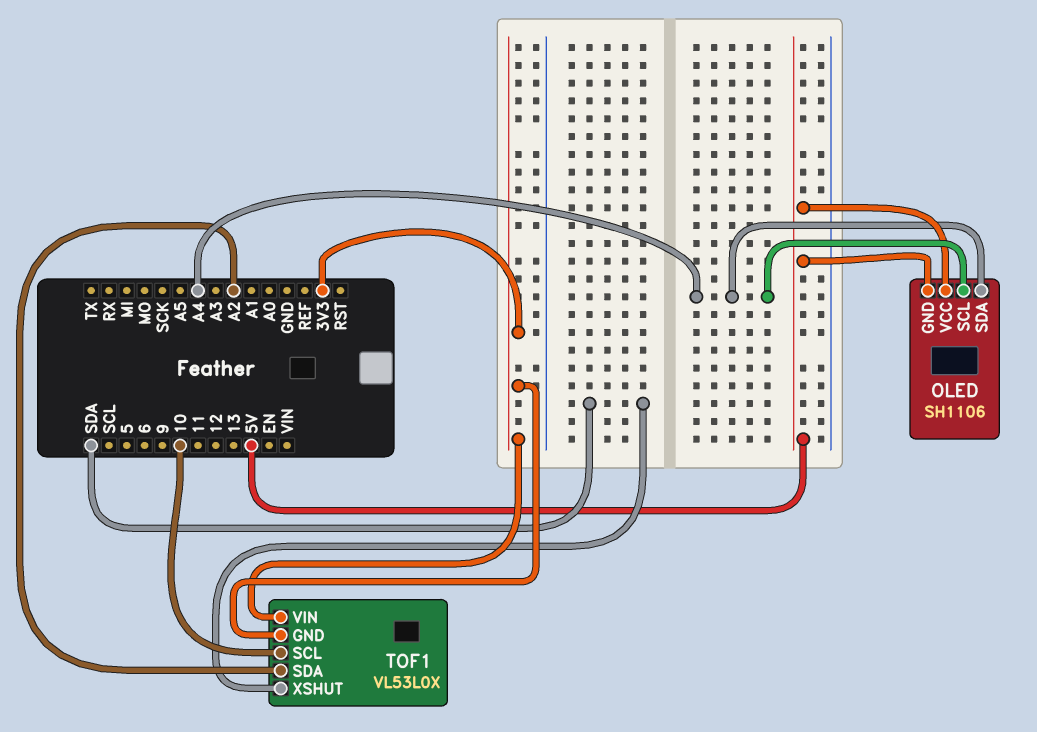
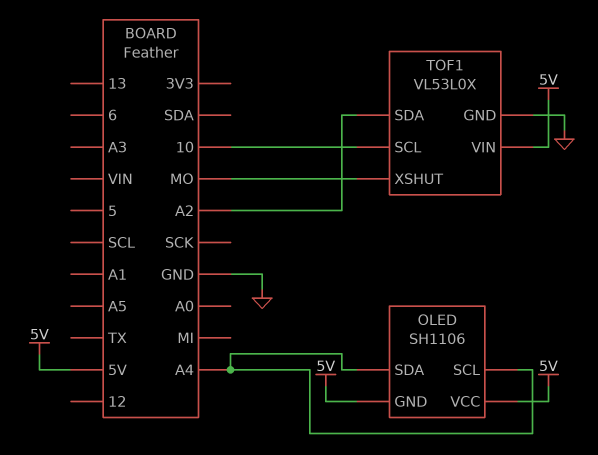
TOF1 pin GND: 3V3 -> GND
TOF1 pin VIN: 3V3 -> 5V
TOF1 pin XSHUT: SDA -> MO

